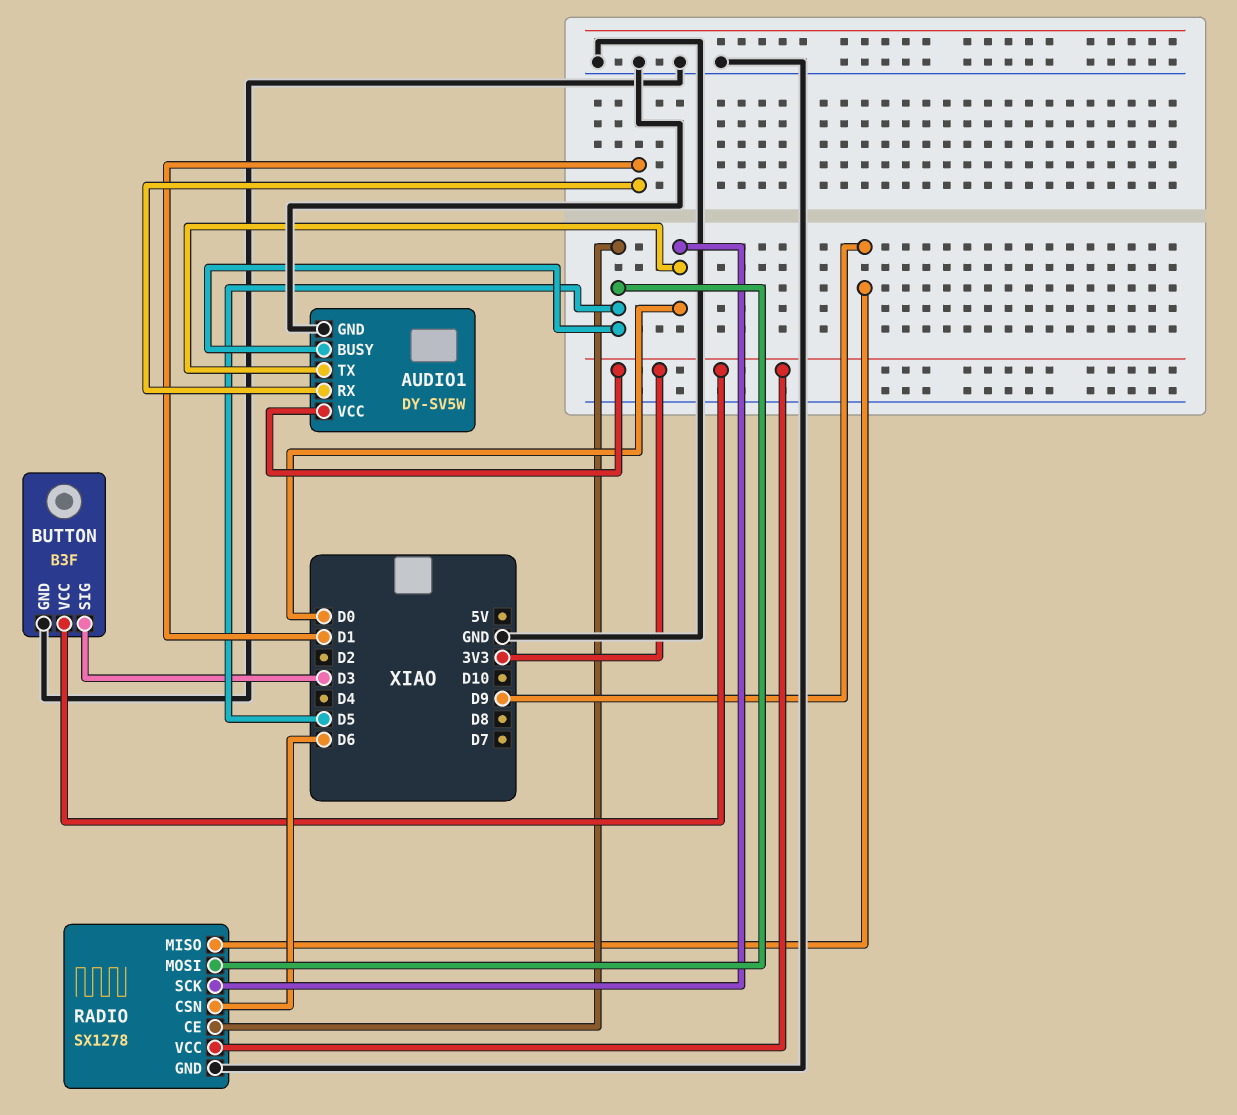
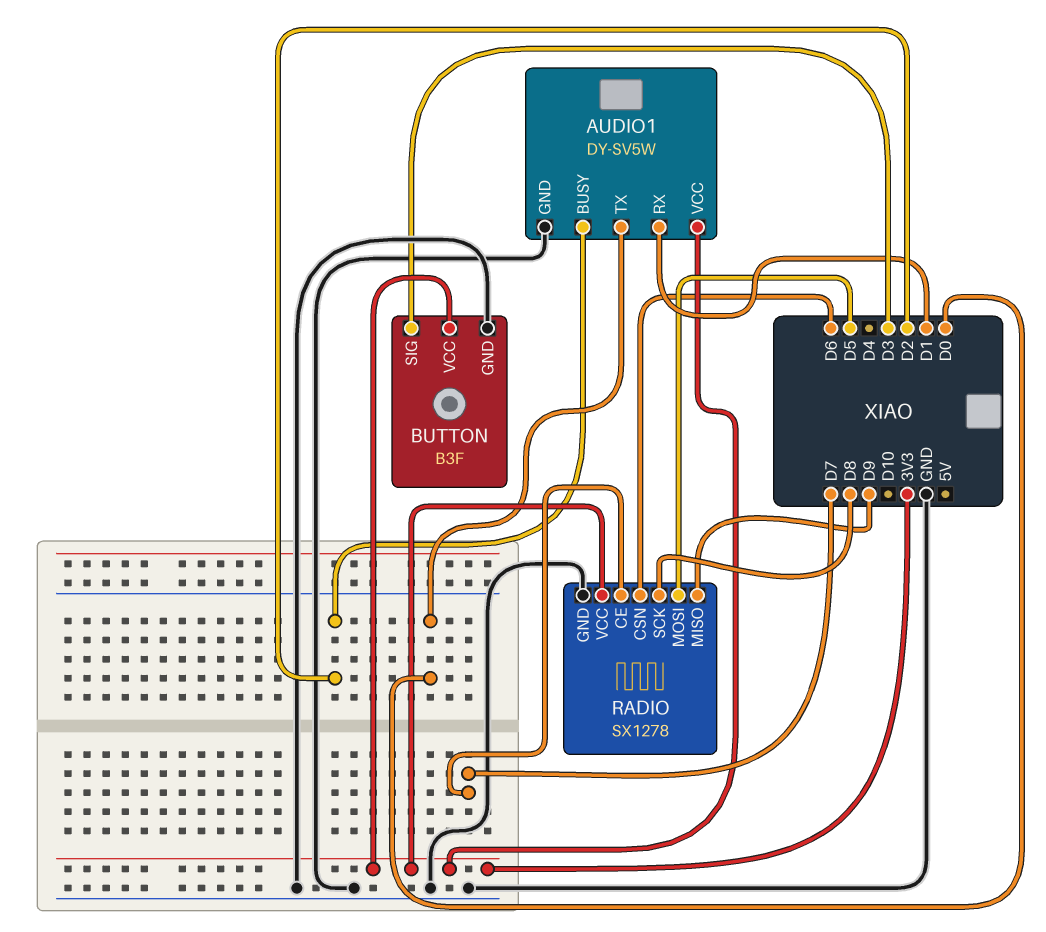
AUDIO1 pin BUSY: D5 -> D2
RADIO pin CE: D5 -> D7
RADIO pin SCK: D0 -> D8

